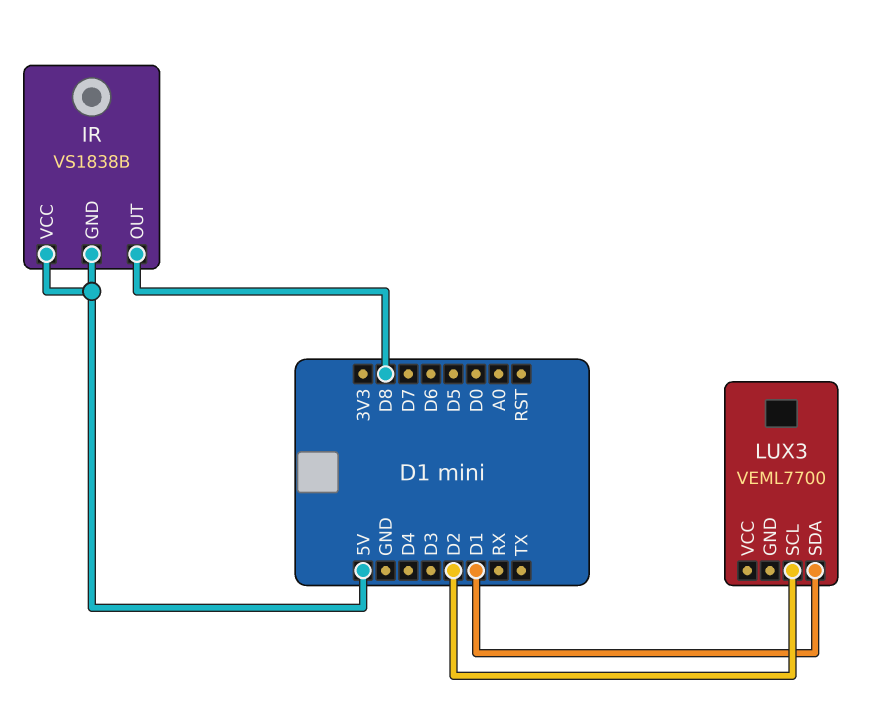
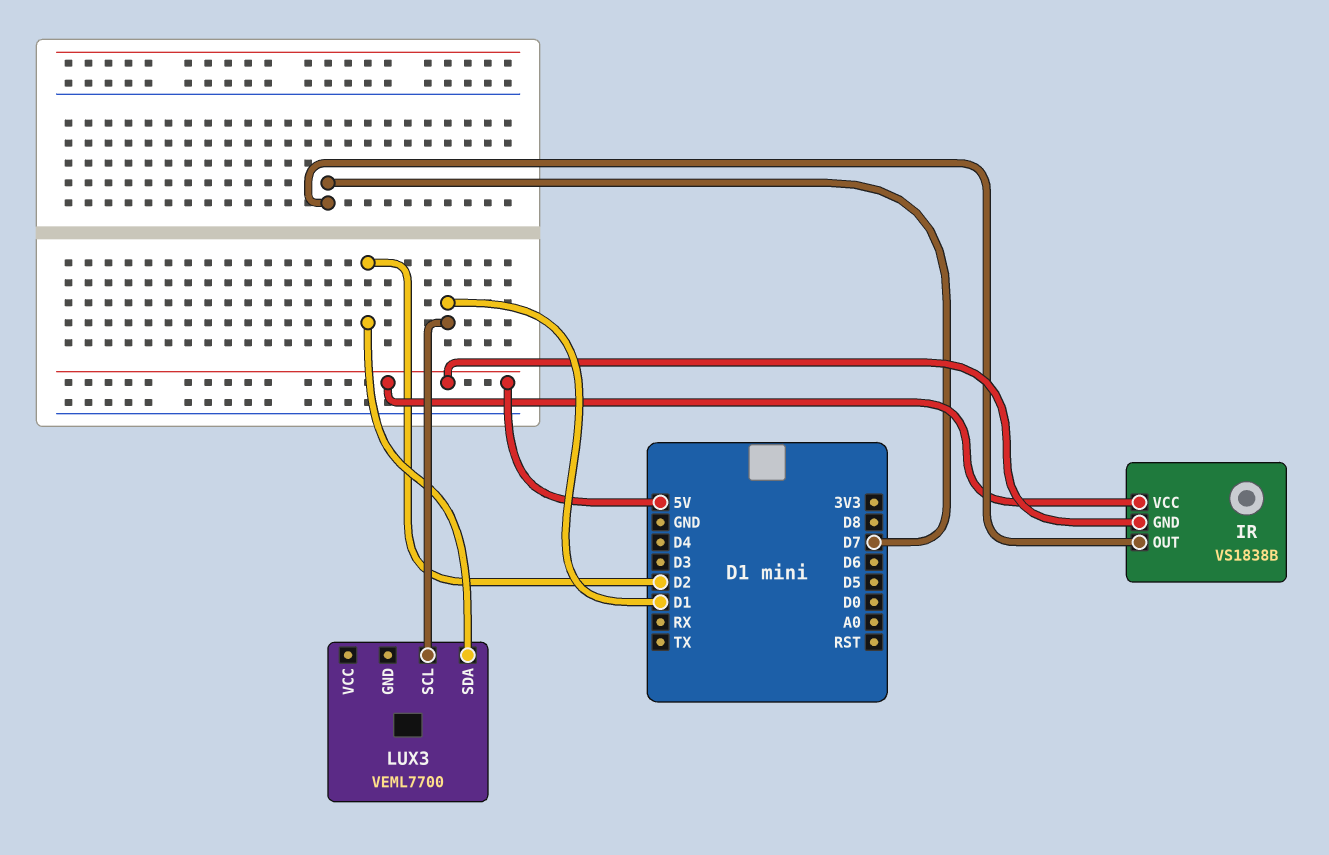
IR pin OUT: D8 -> D7
LUX3 pin SCL: D2 -> D1
LUX3 pin SDA: D1 -> D2

